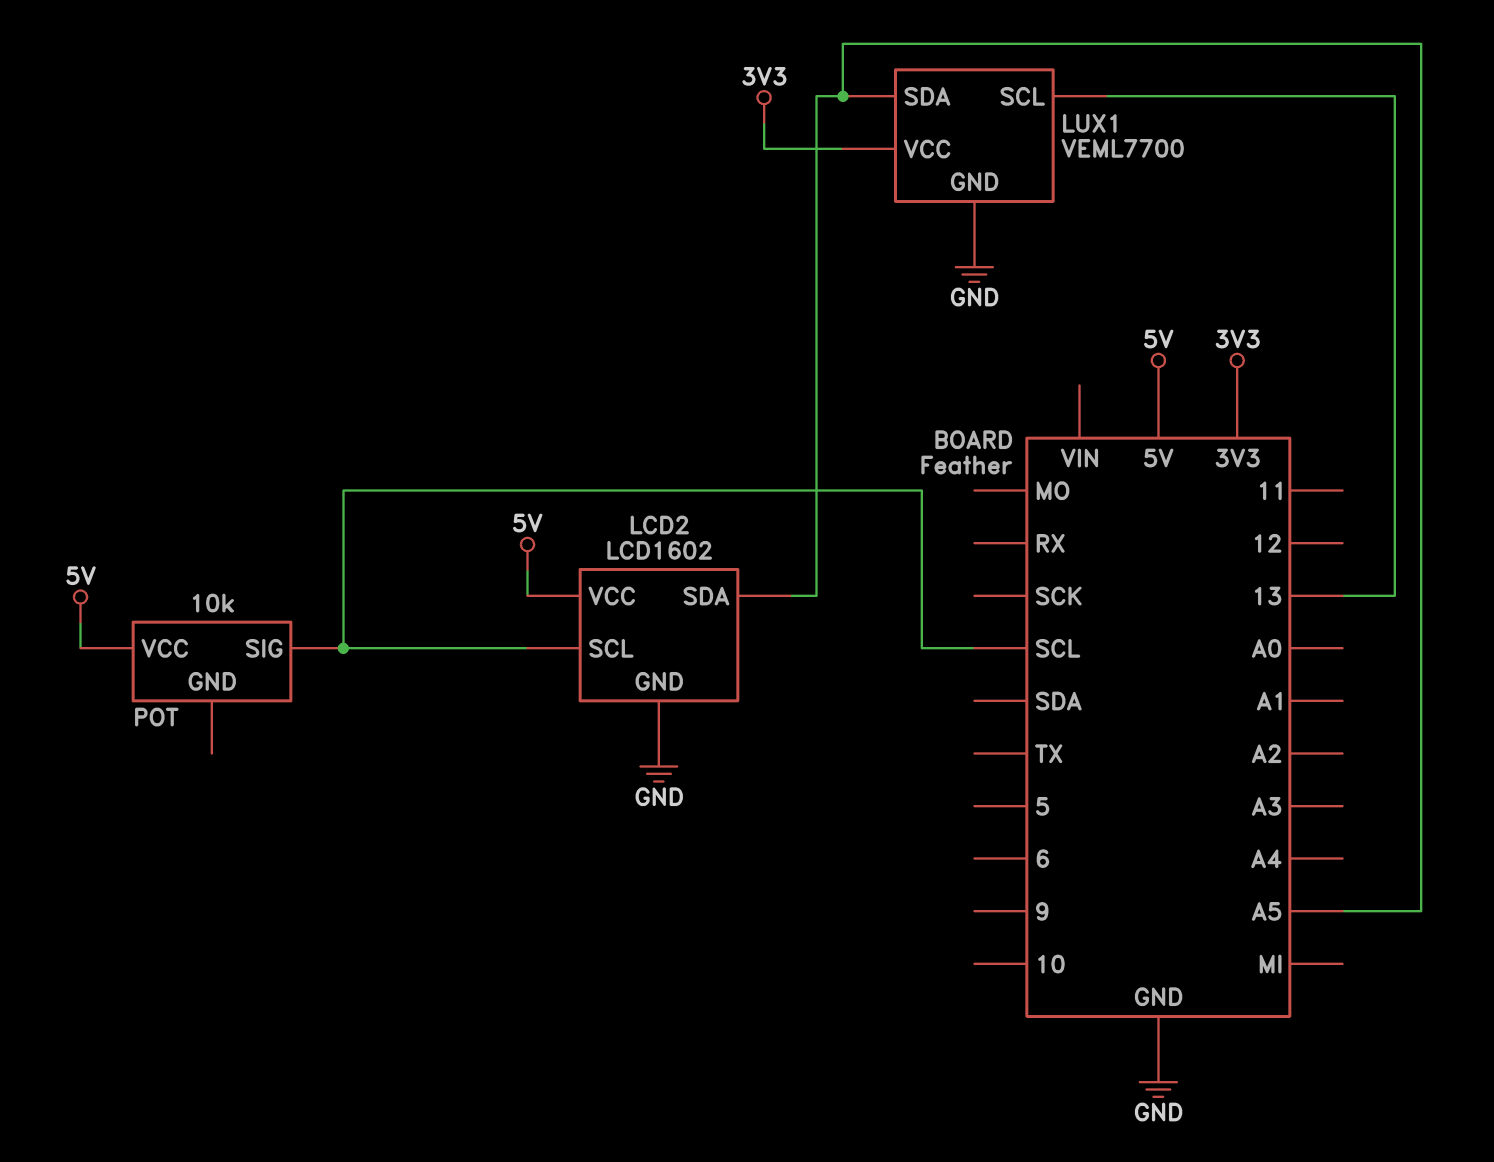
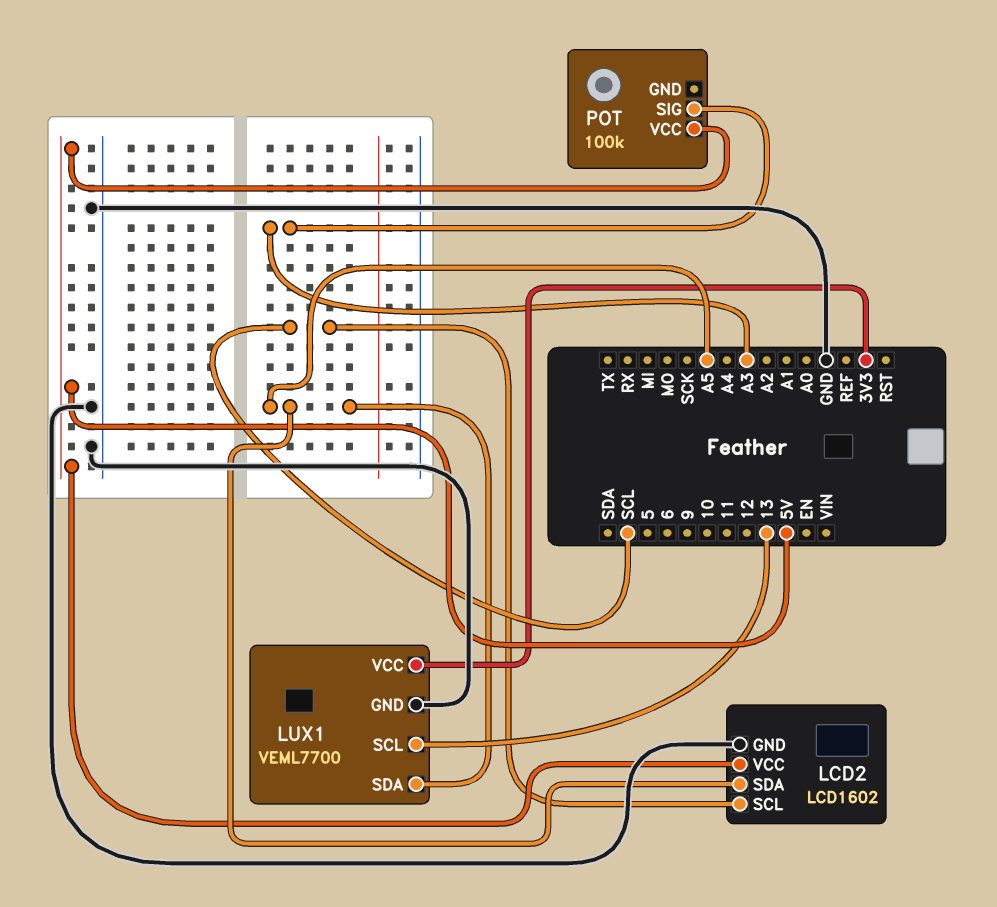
POT: 10k -> 100k
POT pin SIG: SCL -> A3

